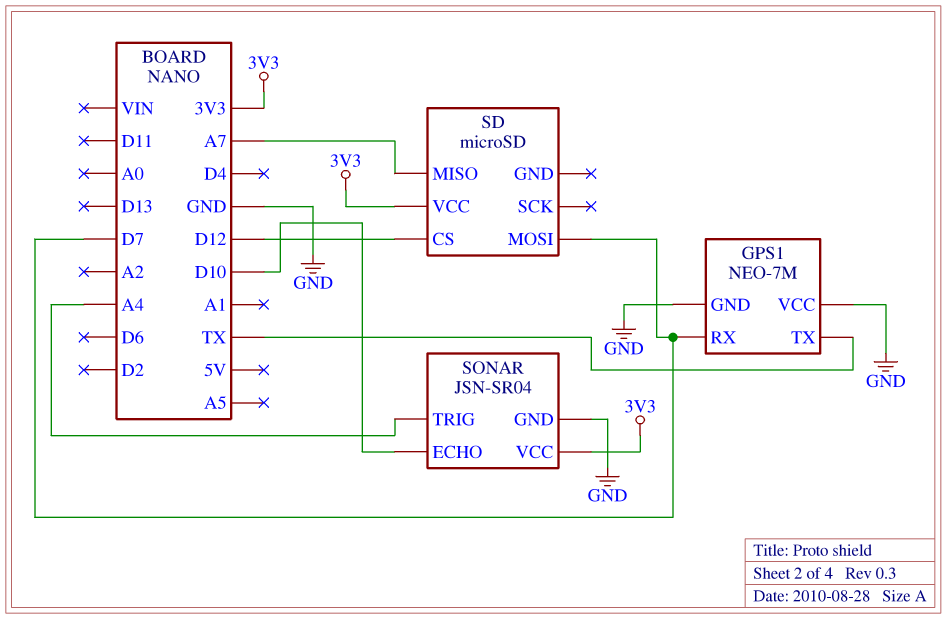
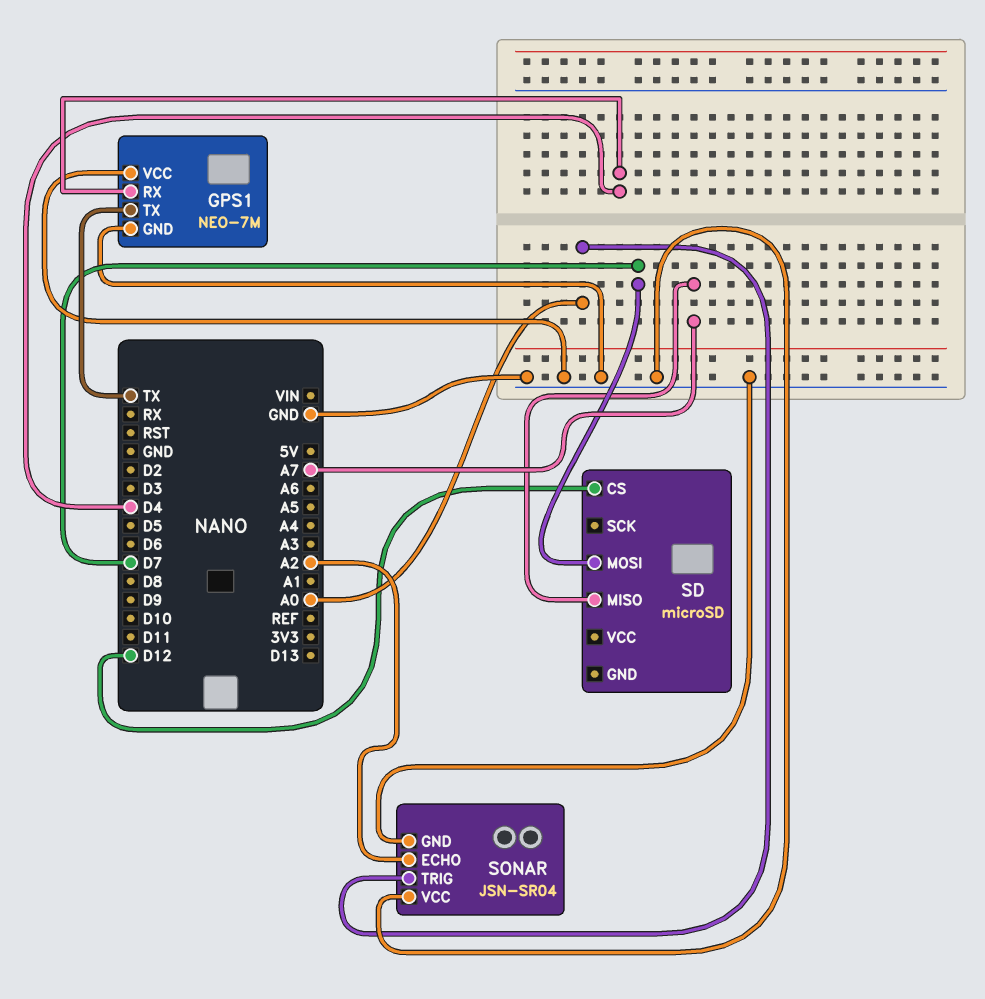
GPS1 pin RX: D7 -> D4
SD pin VCC: 3V3 -> none
SONAR pin ECHO: D10 -> A2
SONAR pin TRIG: A4 -> A0
SONAR pin VCC: 3V3 -> GND

